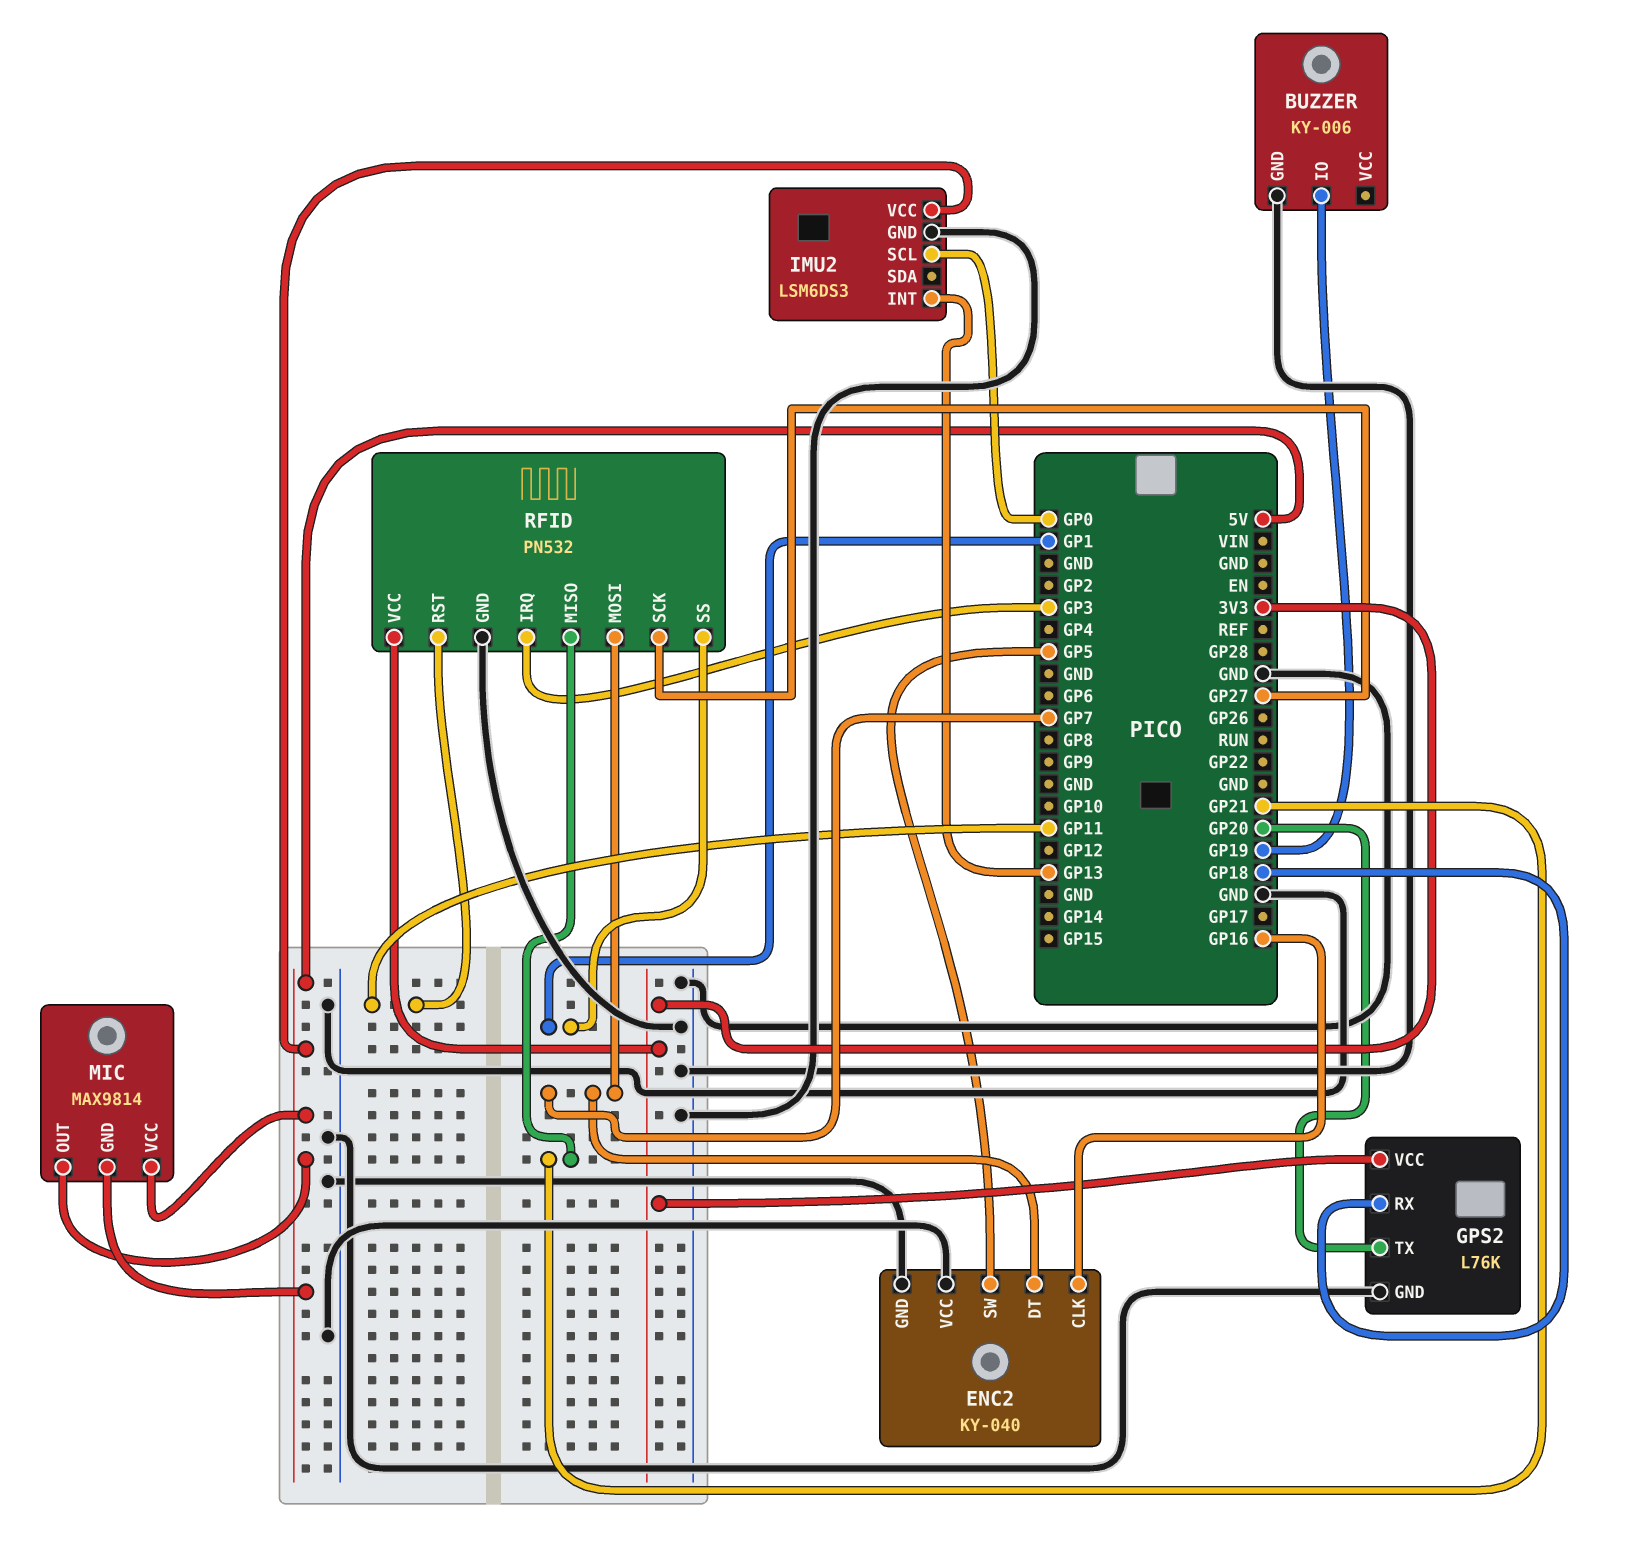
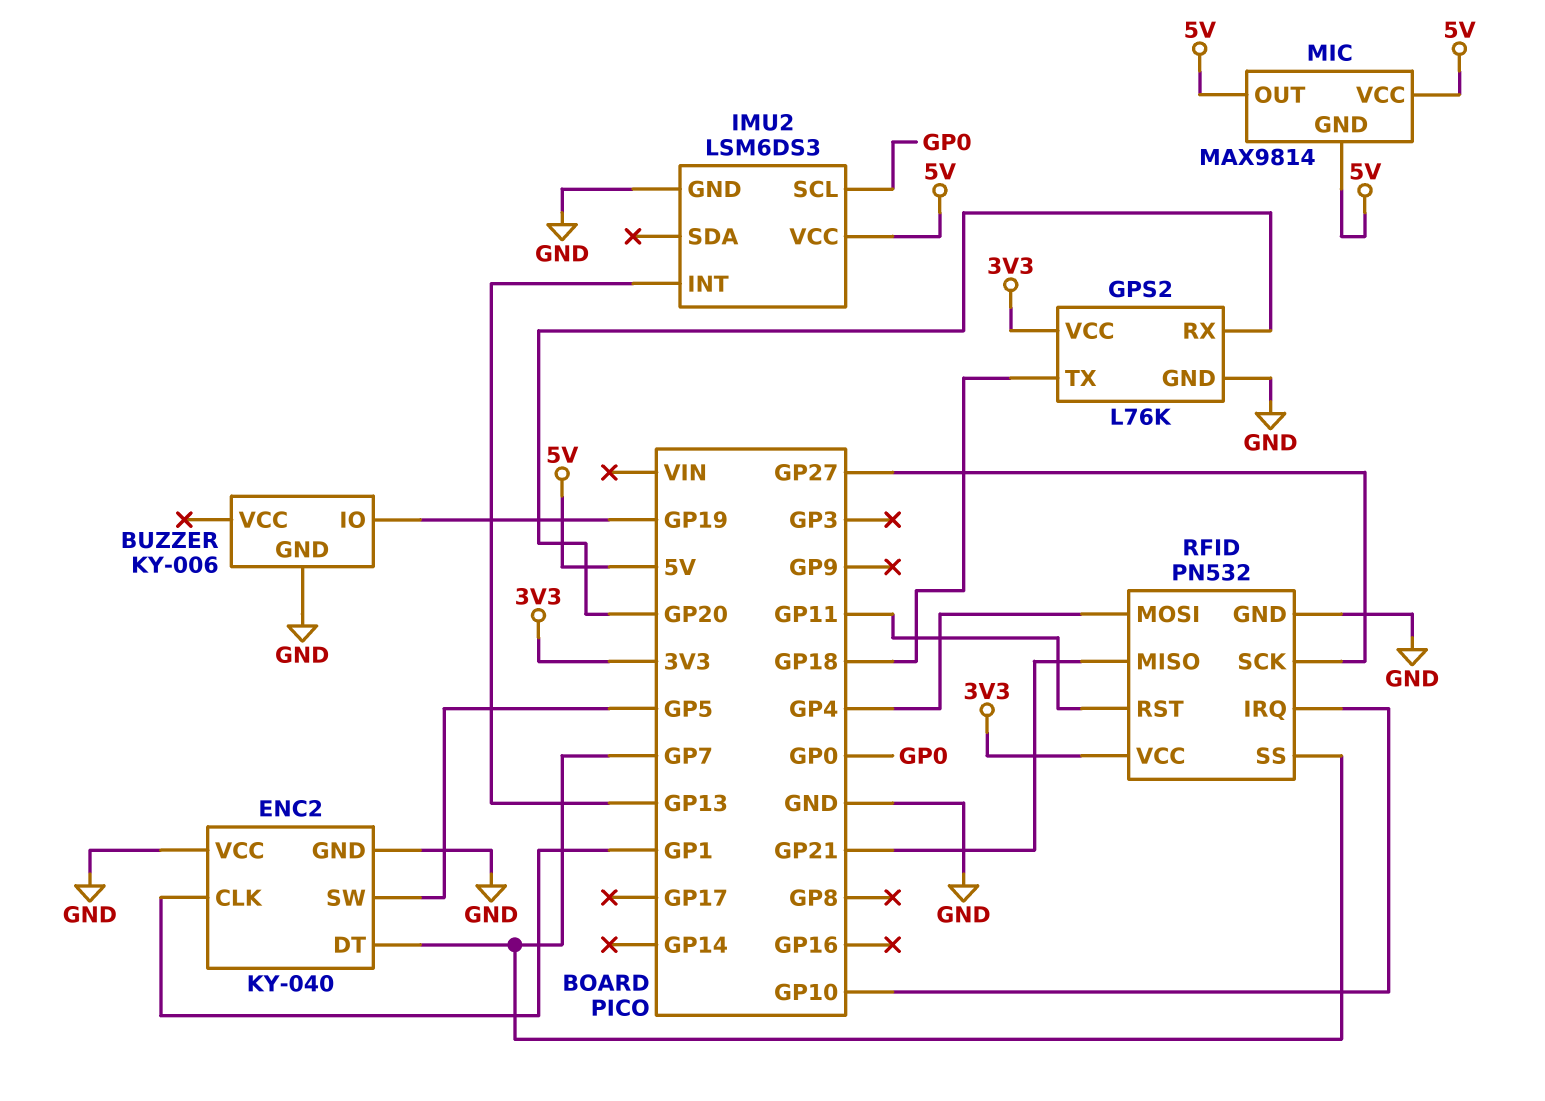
ENC2 pin CLK: GP16 -> GP1
GPS2 pin RX: GP18 -> GP20
GPS2 pin TX: GP20 -> GP18
RFID pin IRQ: GP3 -> GP10
RFID pin MOSI: GP7 -> GP4
RFID pin SS: GP1 -> GP7

